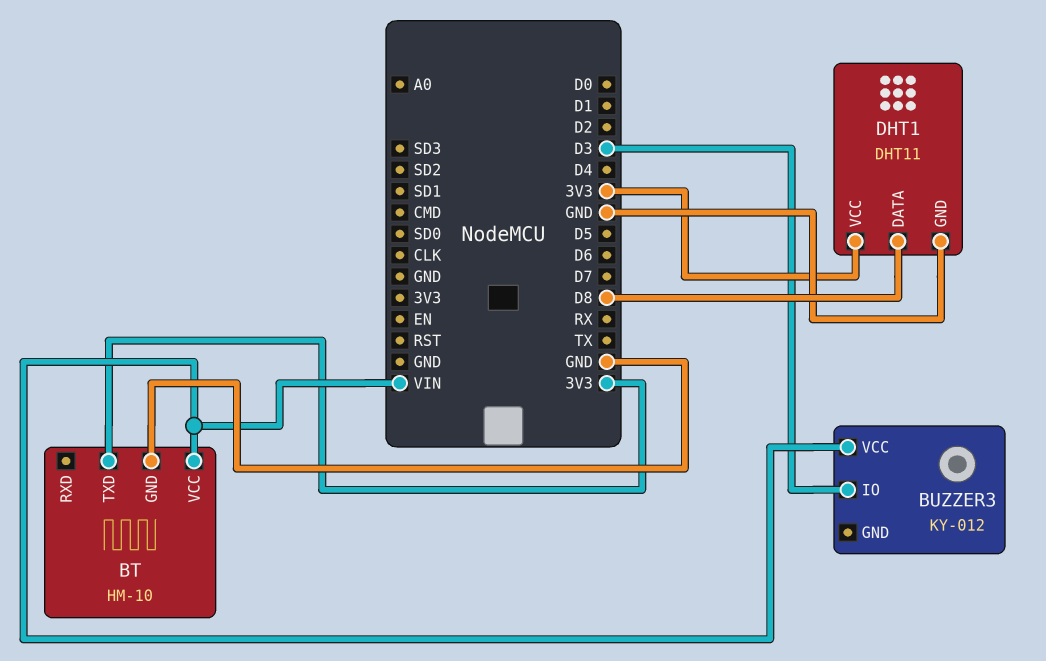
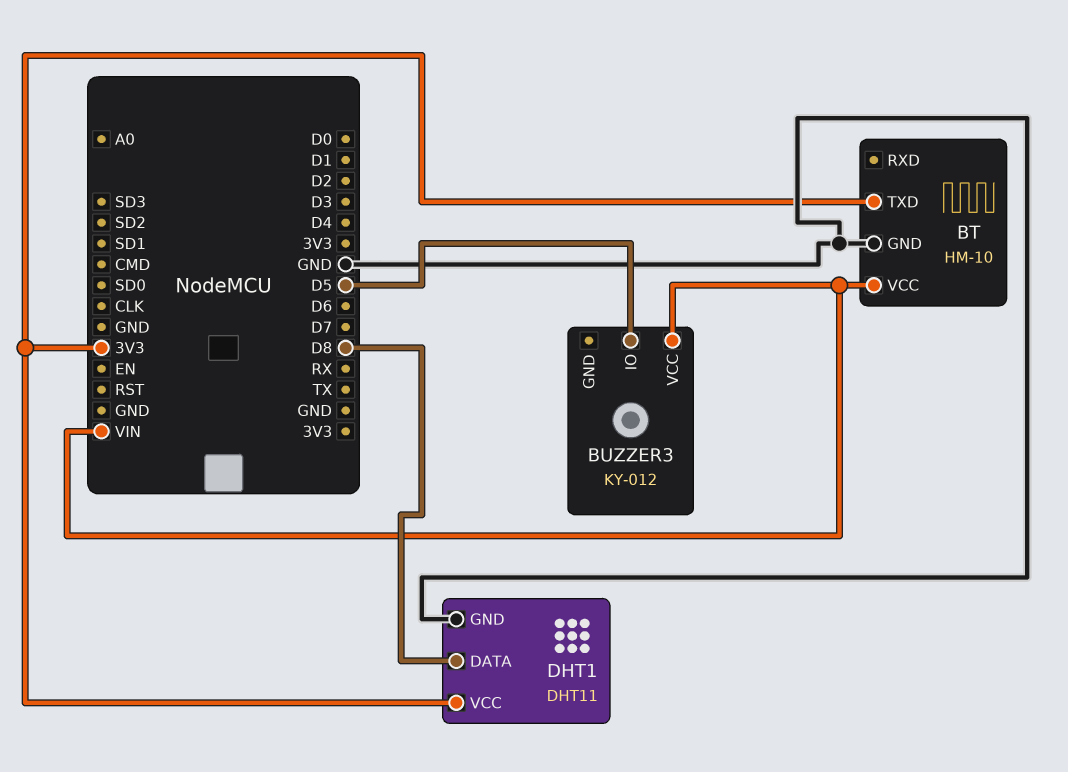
BUZZER3 pin IO: D3 -> D5

